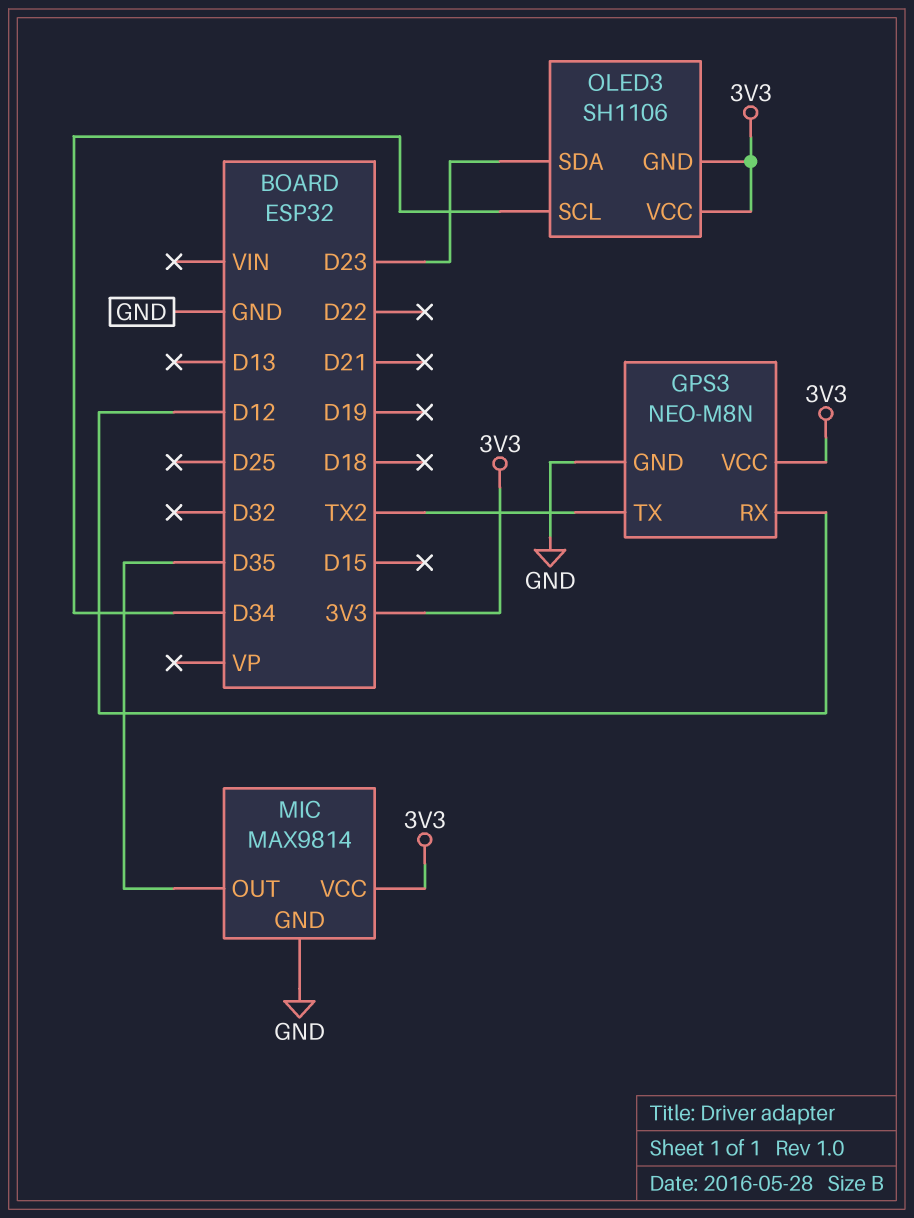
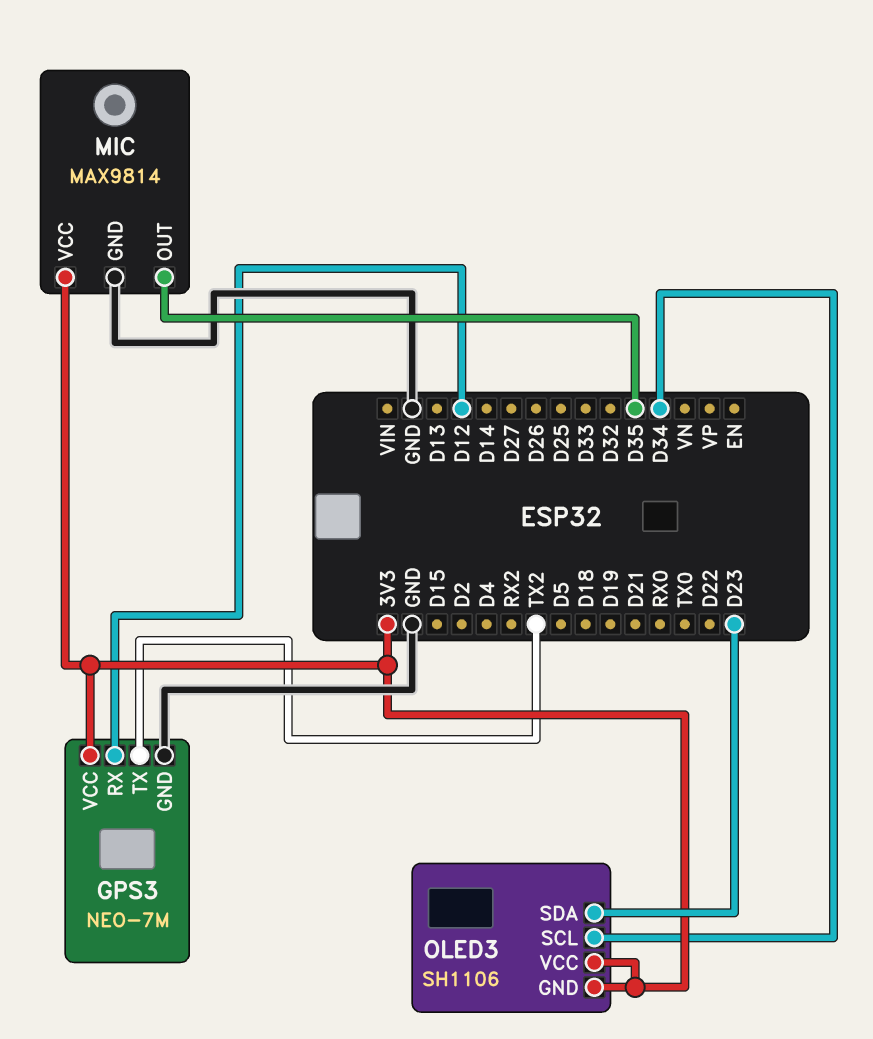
GPS3: NEO-M8N -> NEO-7M

